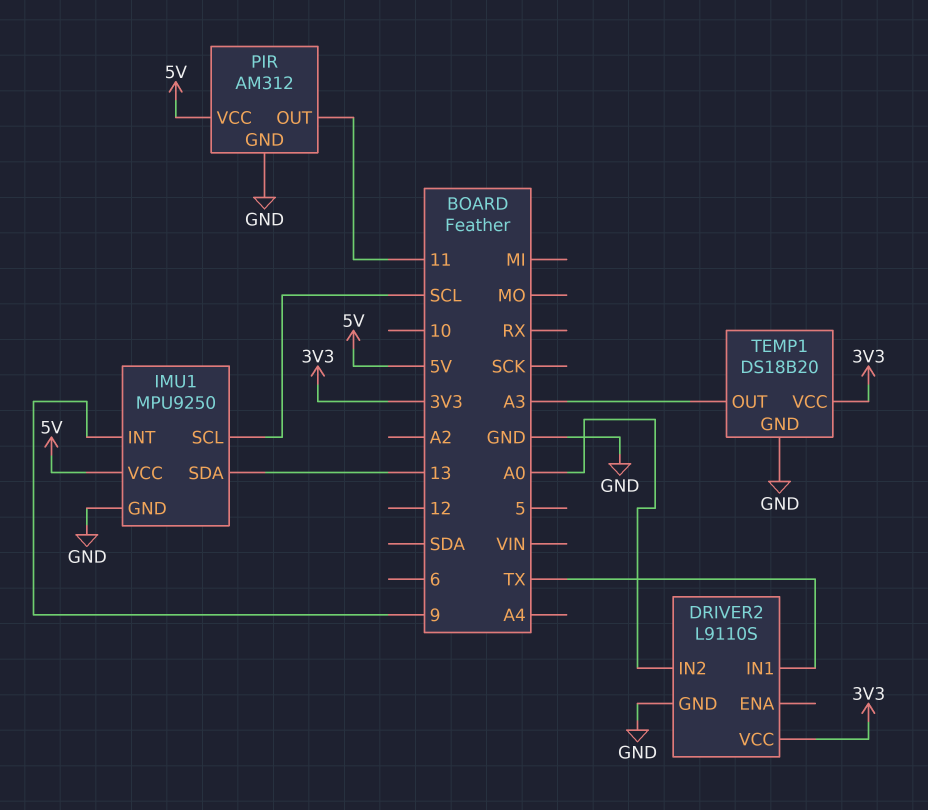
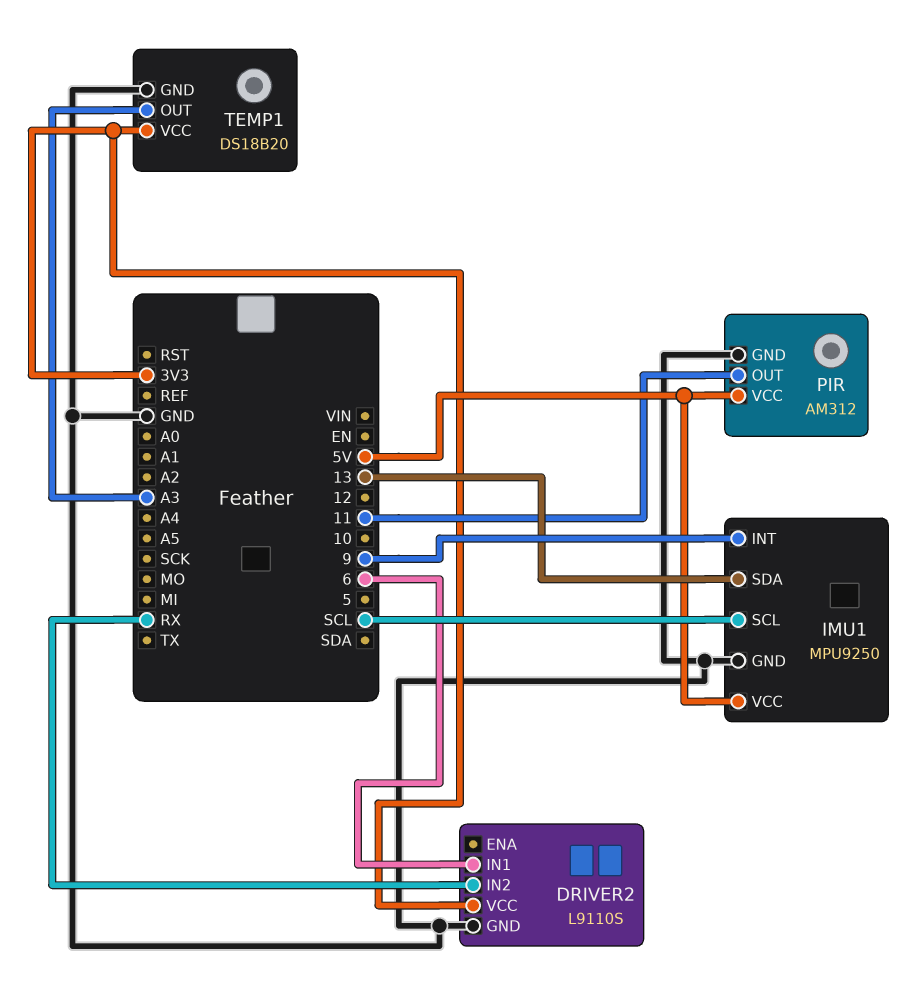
DRIVER2 pin IN1: TX -> 6
DRIVER2 pin IN2: A0 -> RX

